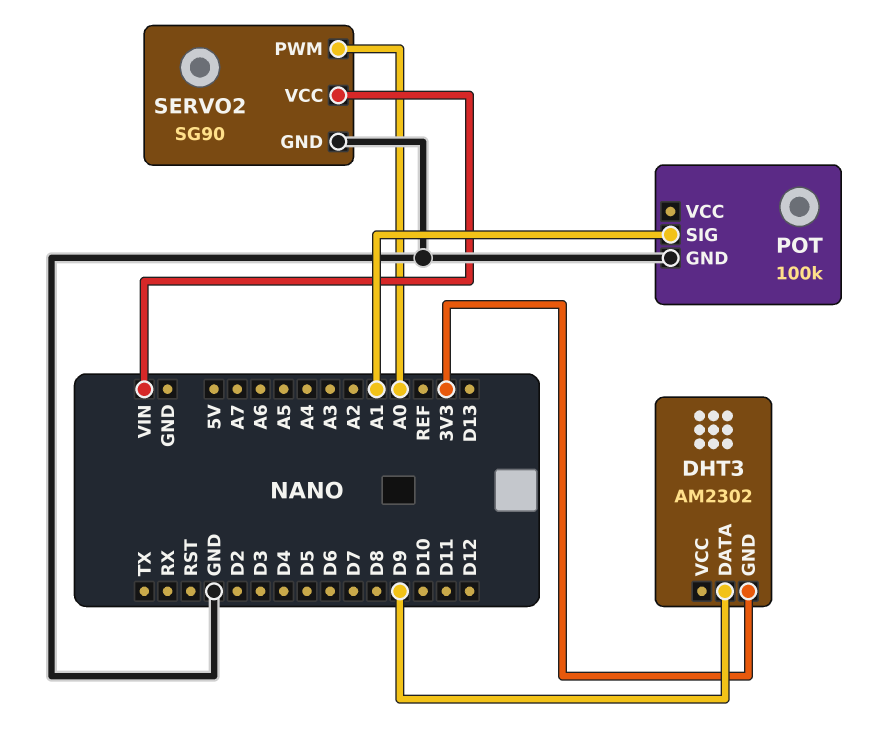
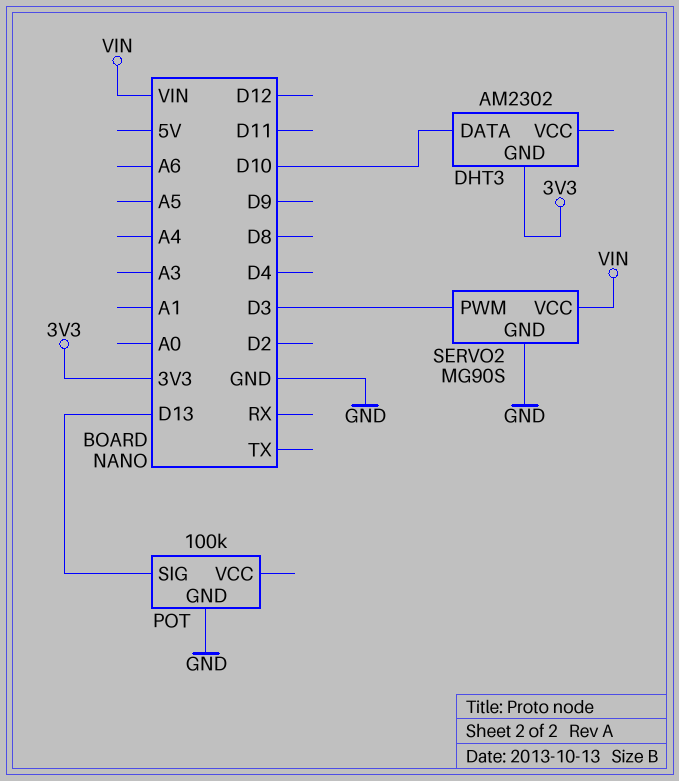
DHT3 pin DATA: D9 -> D10
POT pin SIG: A1 -> D13
SERVO2: SG90 -> MG90S
SERVO2 pin PWM: A0 -> D3

